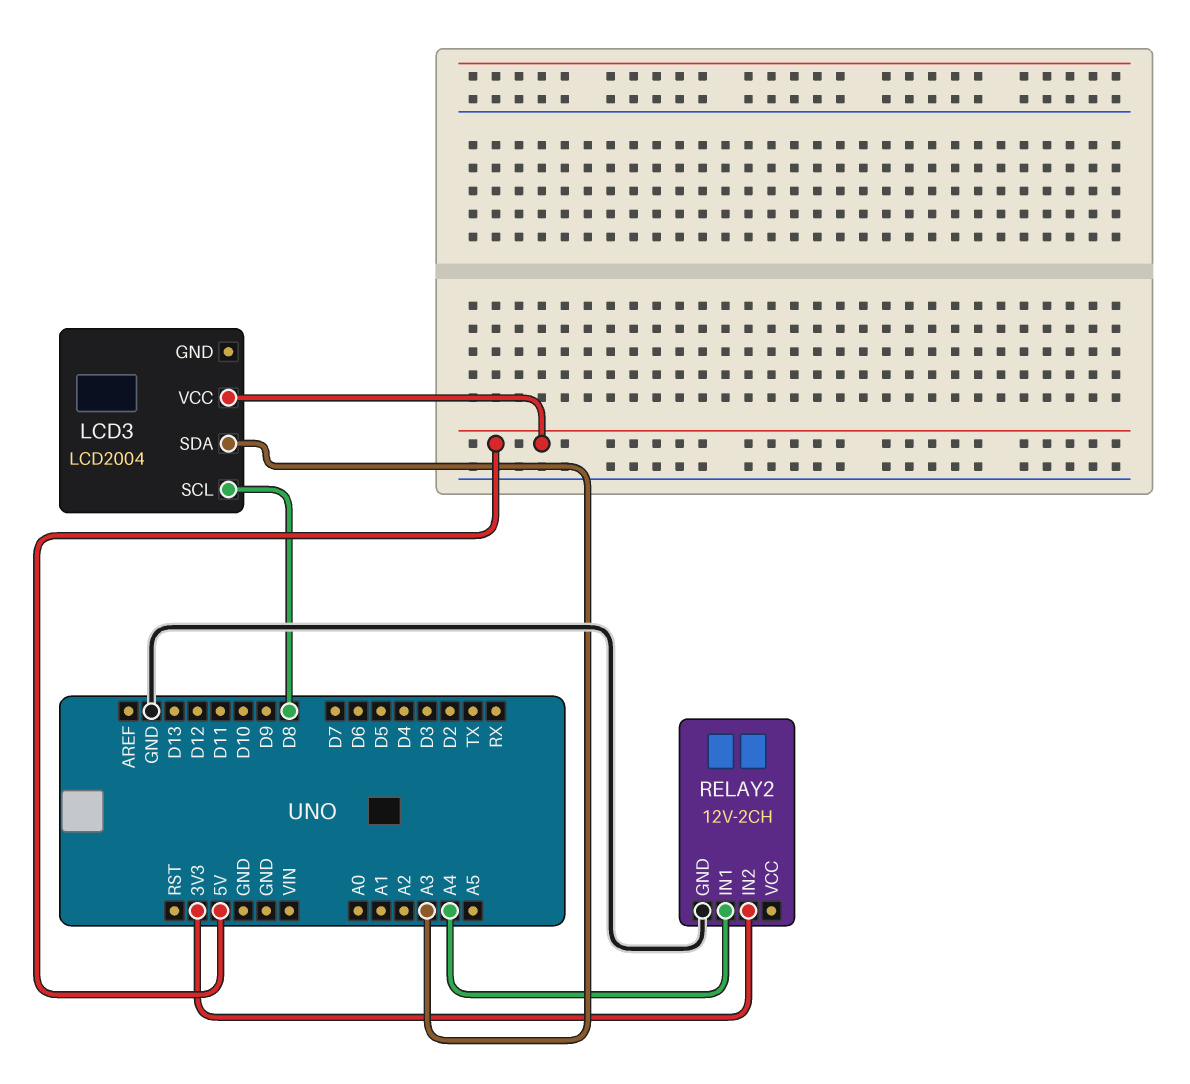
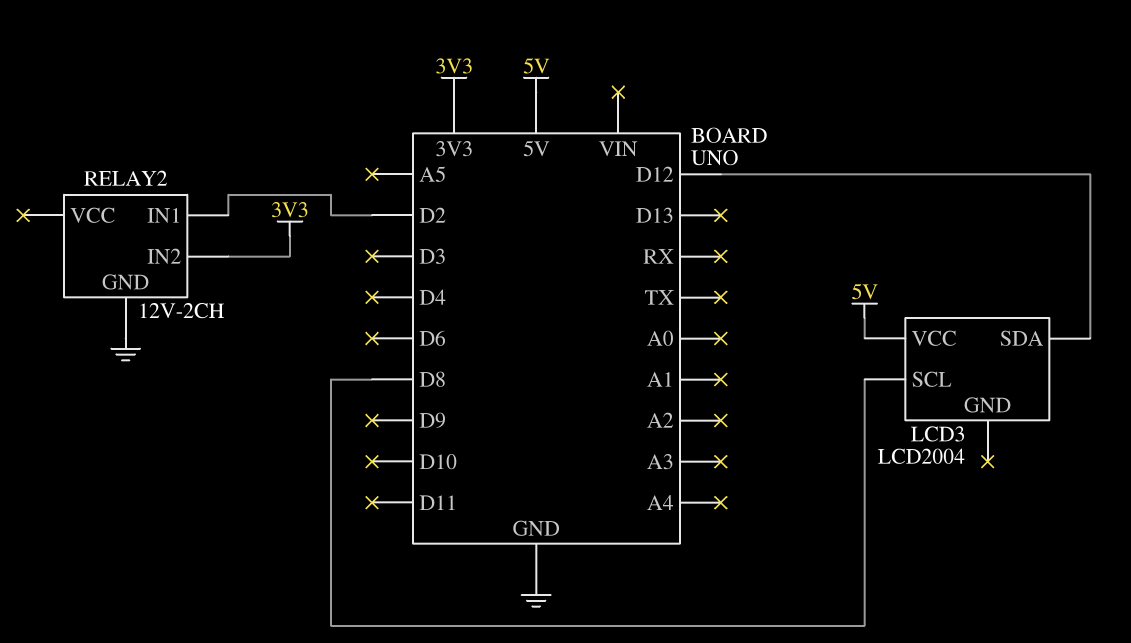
LCD3 pin SDA: A3 -> D12
RELAY2 pin IN1: A4 -> D2

